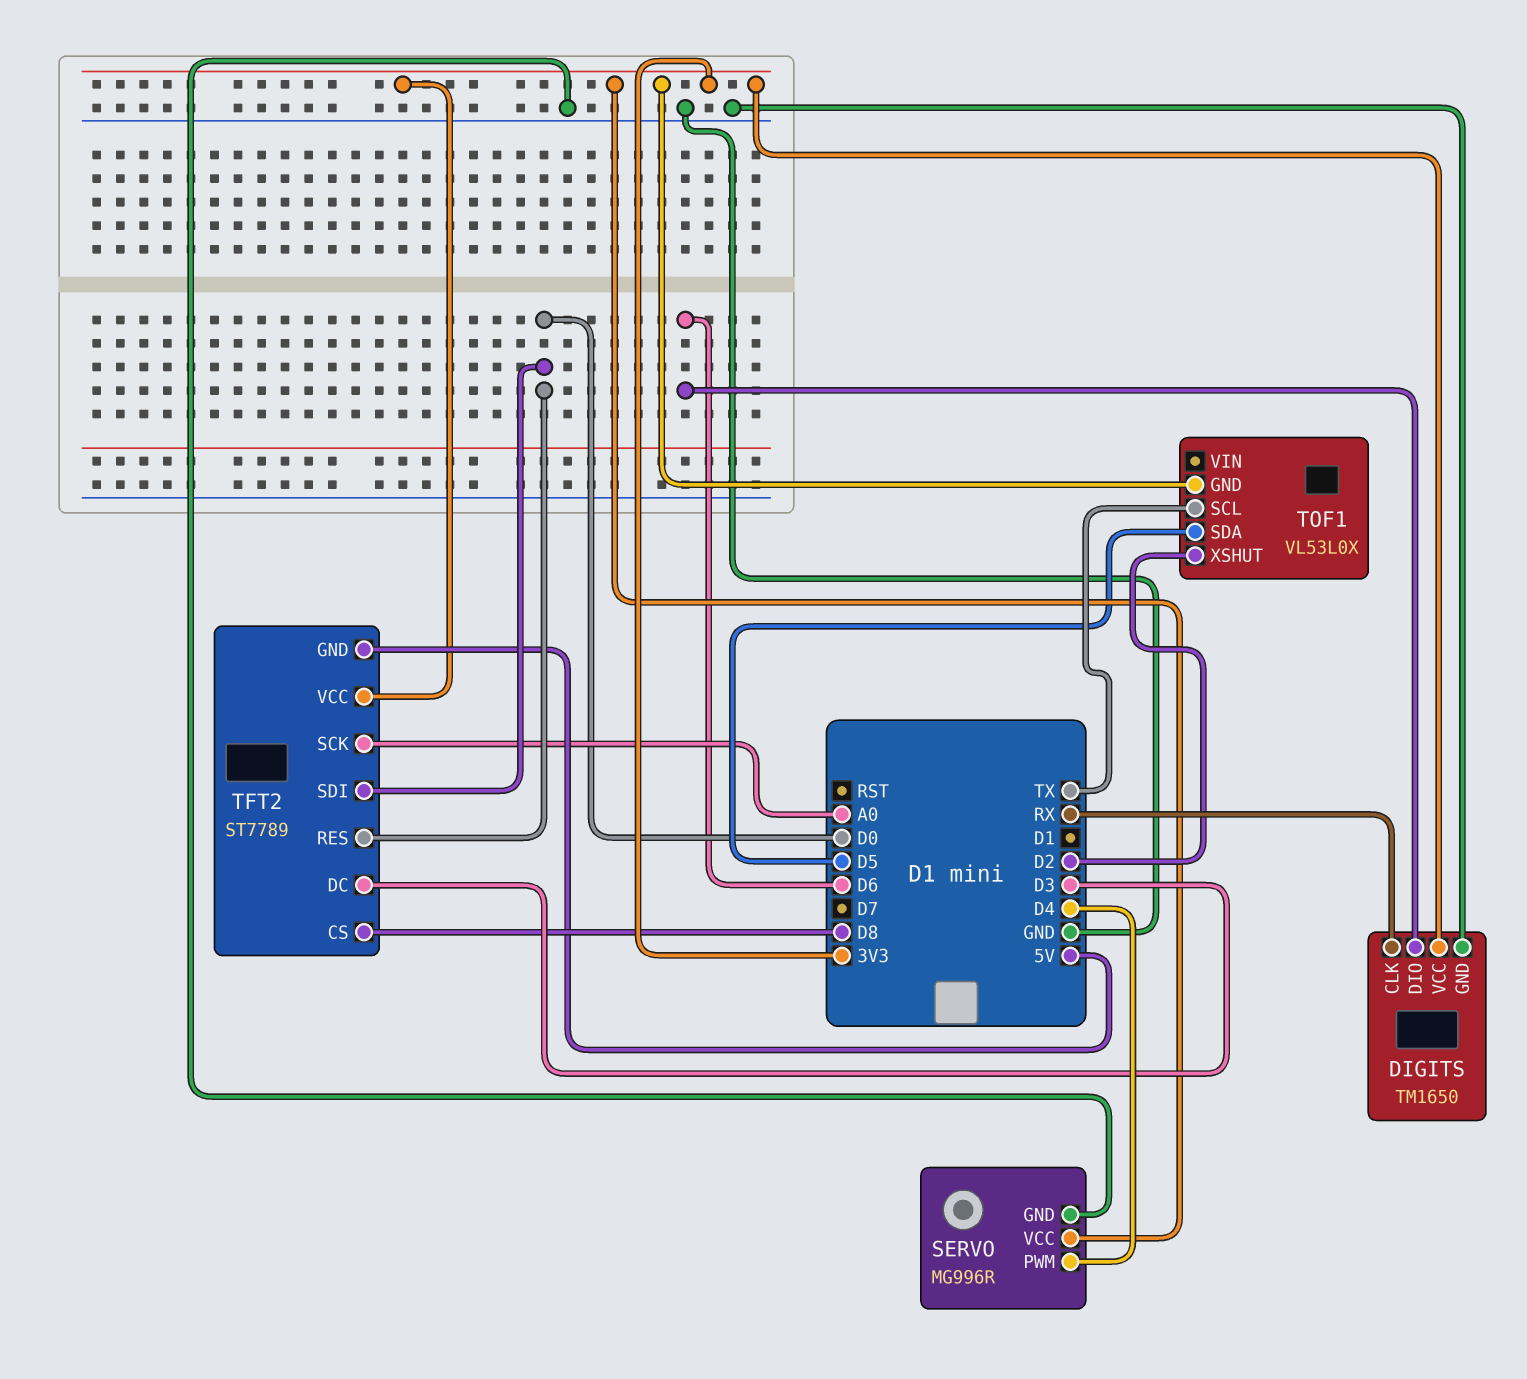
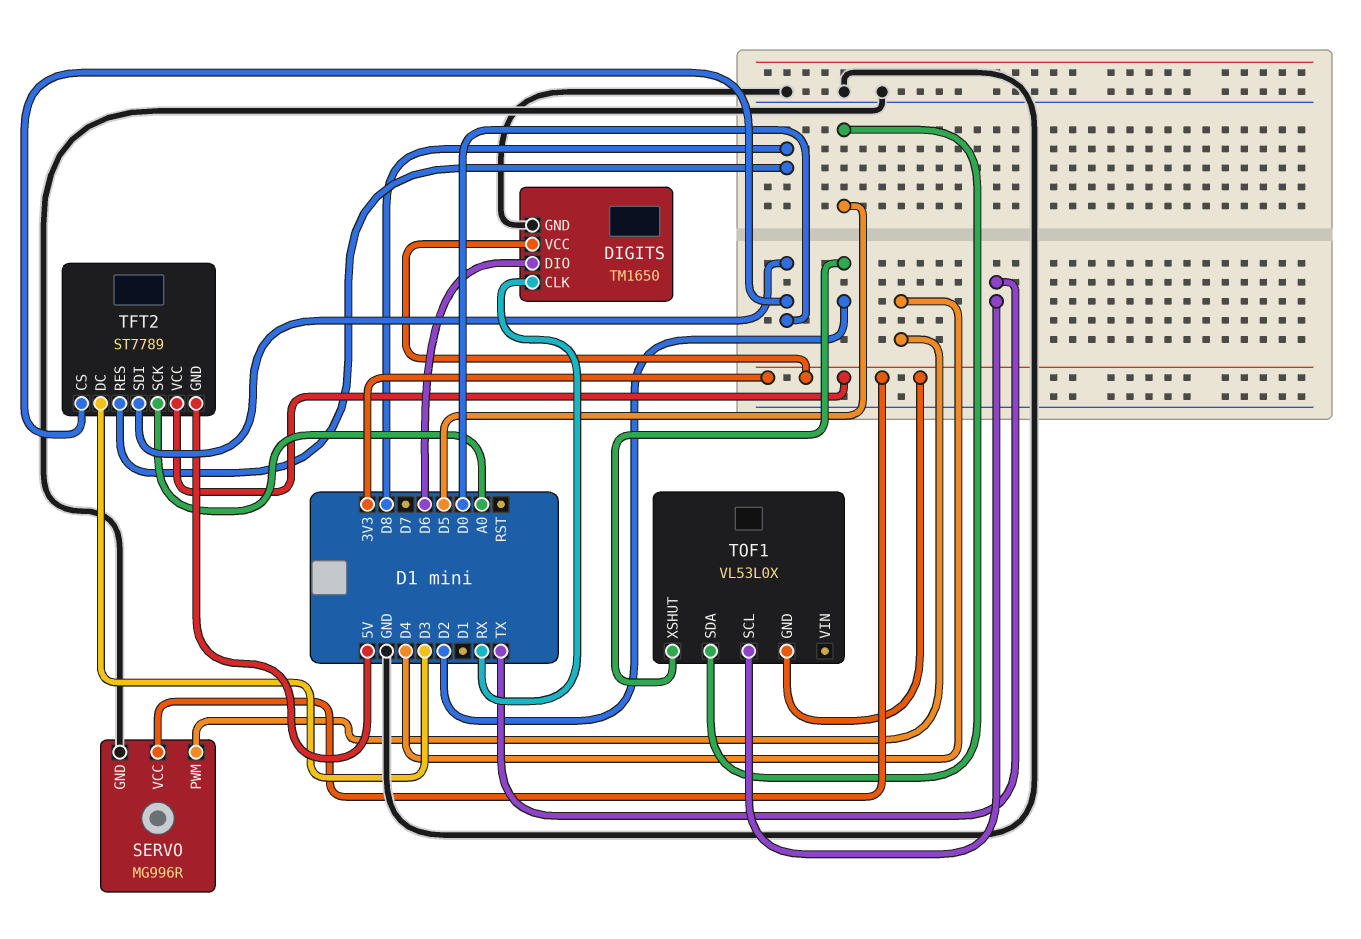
TFT2 pin CS: D8 -> D0
TFT2 pin RES: D0 -> D8

